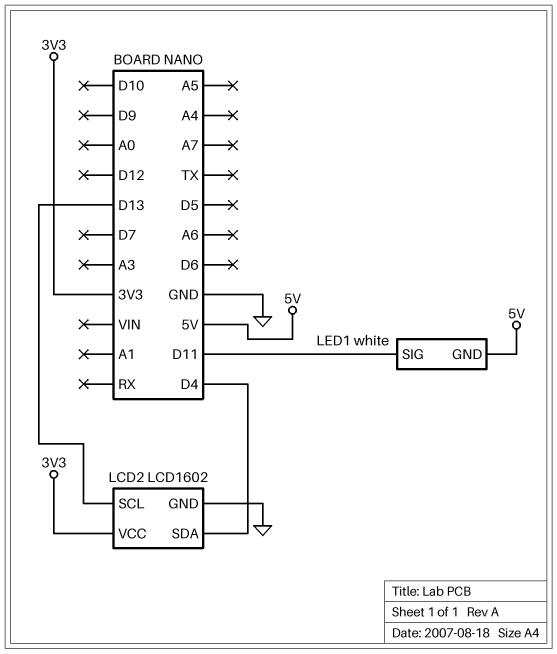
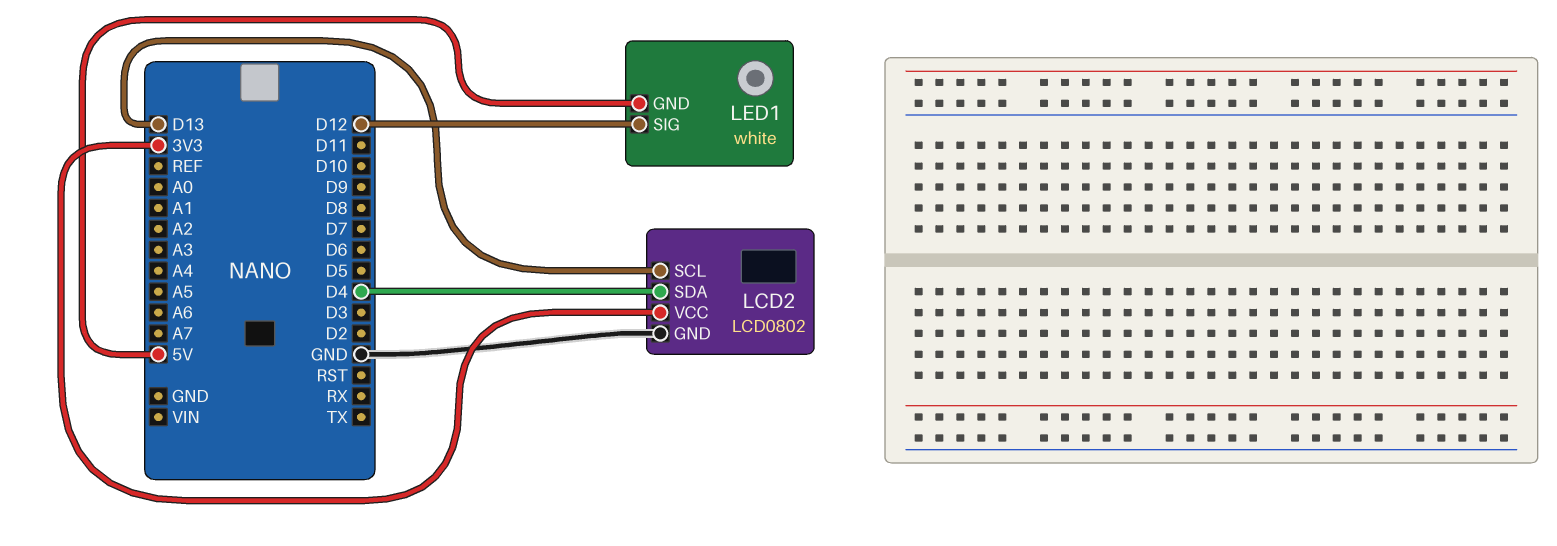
LCD2: LCD1602 -> LCD0802
LED1 pin SIG: D11 -> D12

